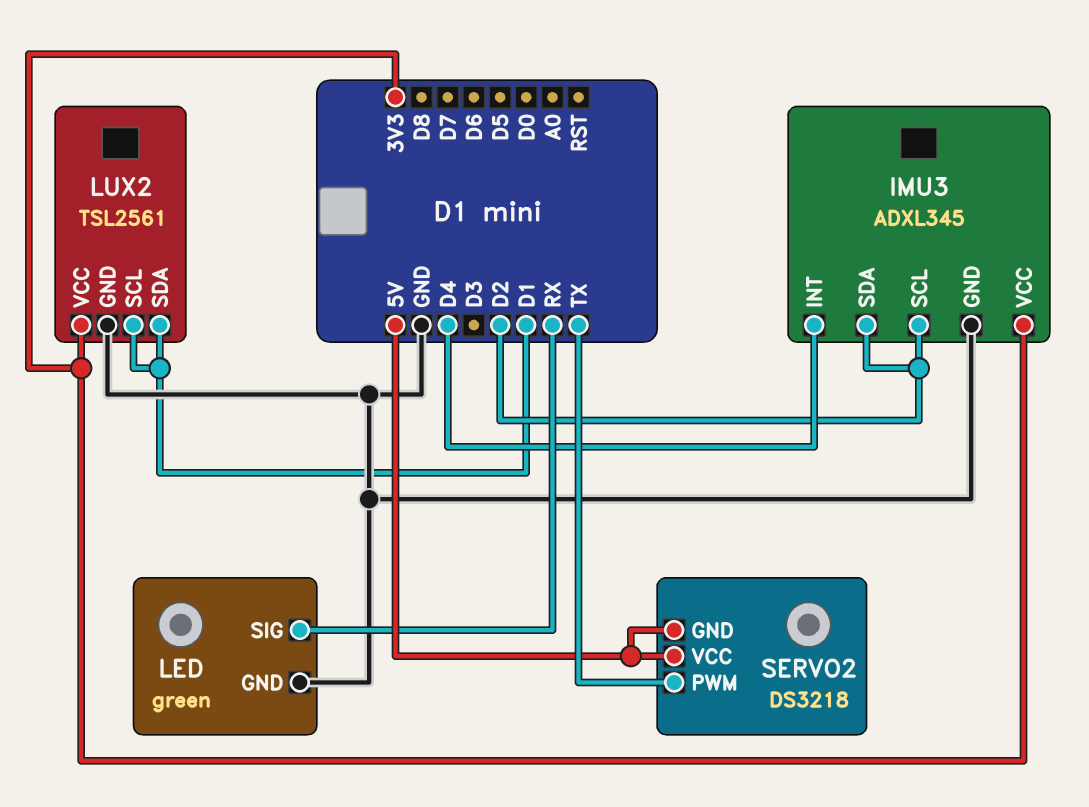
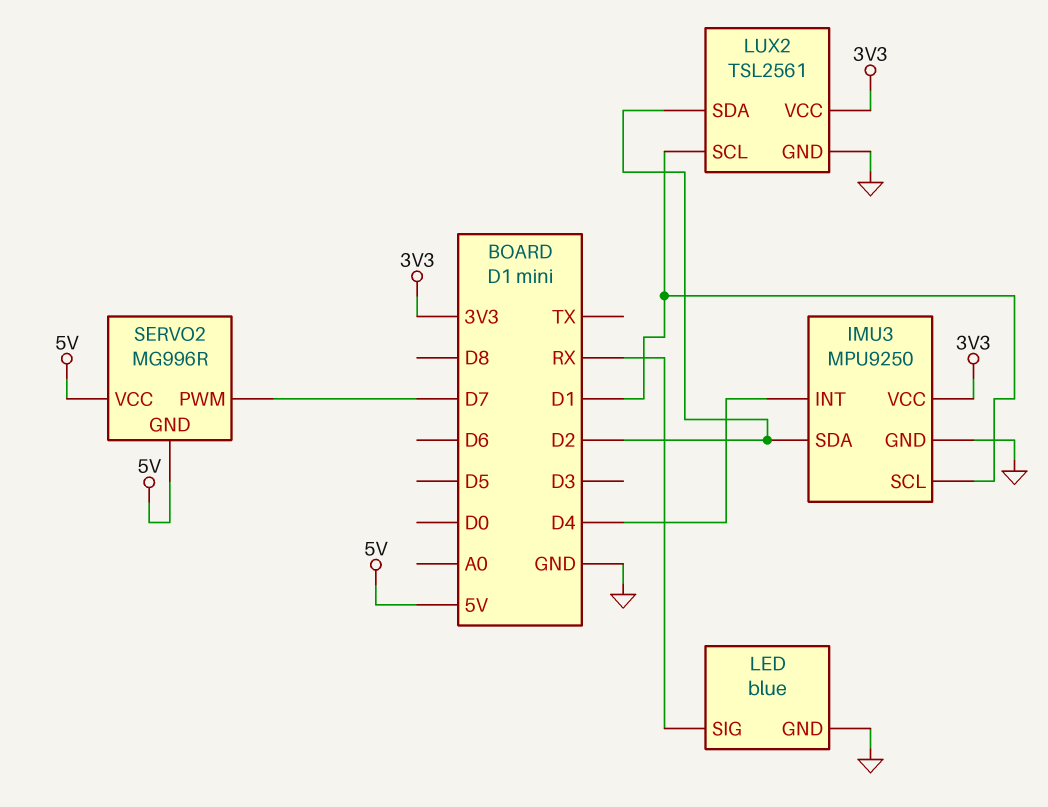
IMU3: ADXL345 -> MPU9250
IMU3 pin SCL: D2 -> D1
LED: green -> blue
LUX2 pin SDA: D1 -> D2
SERVO2: DS3218 -> MG996R
SERVO2 pin PWM: TX -> D7

